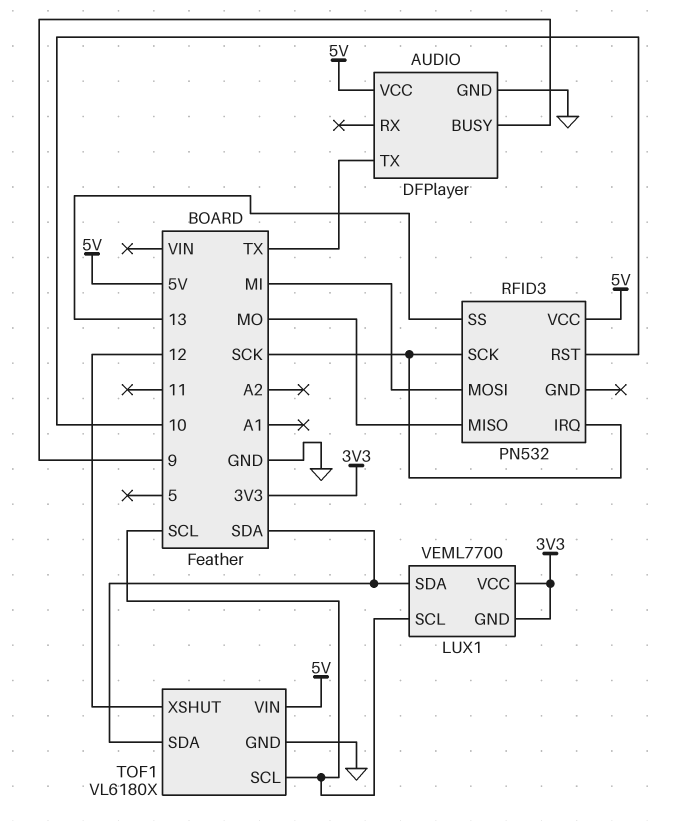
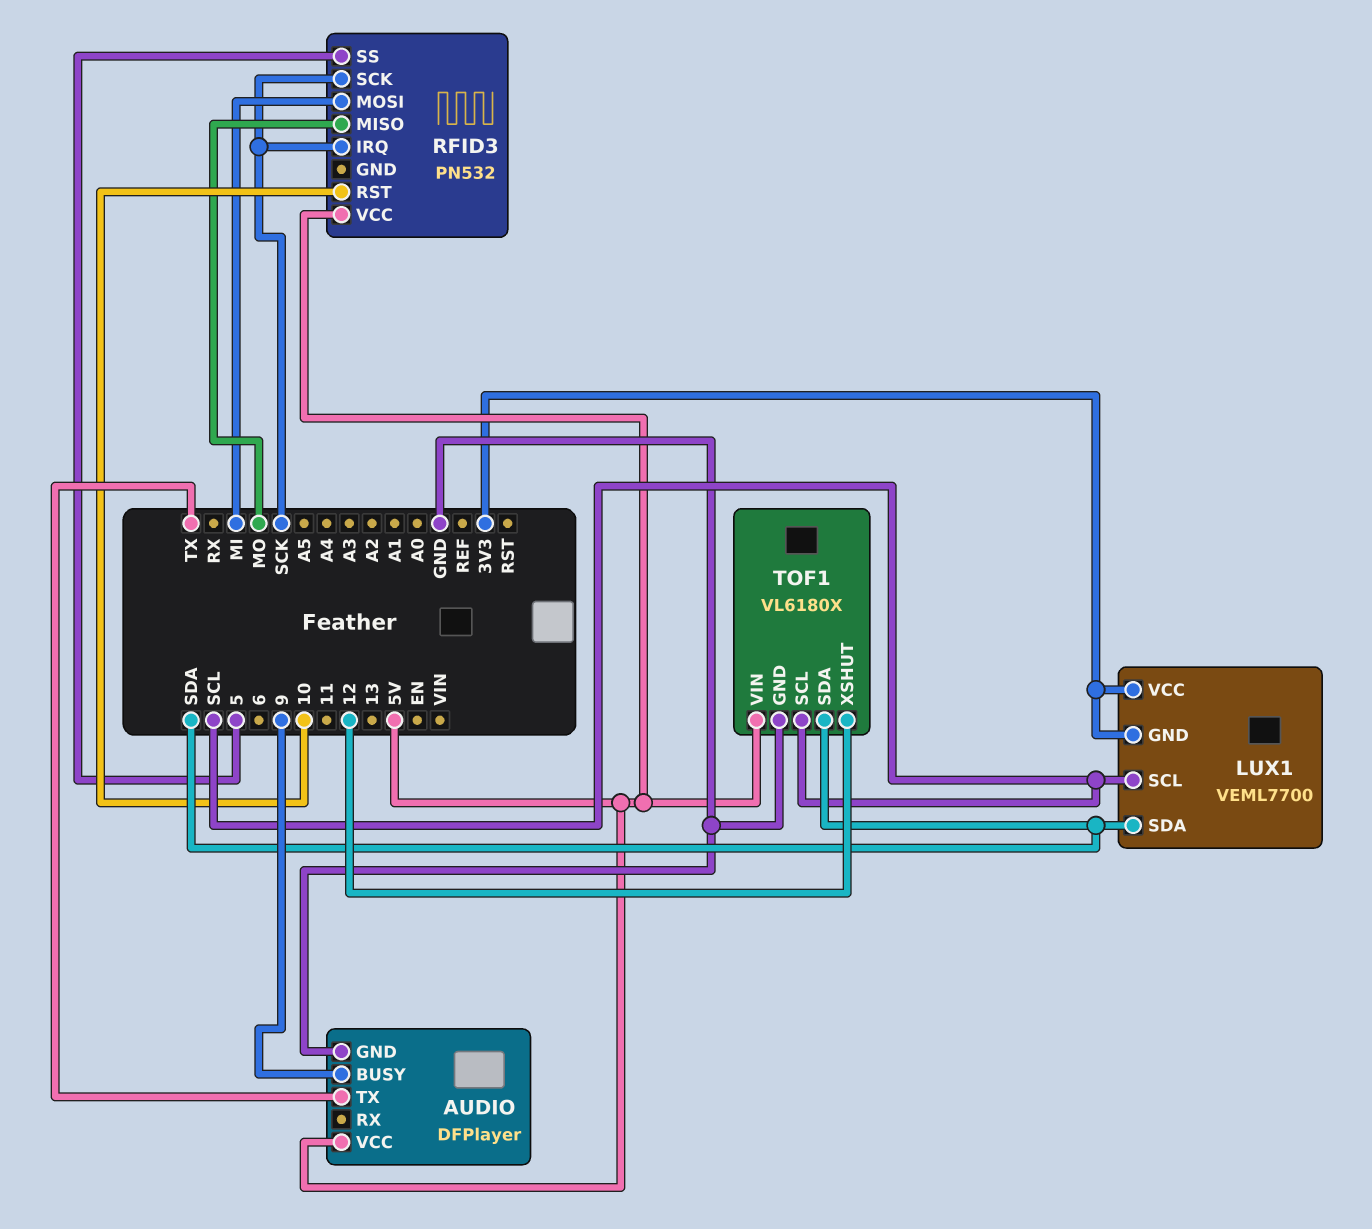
RFID3 pin SS: 13 -> 5

